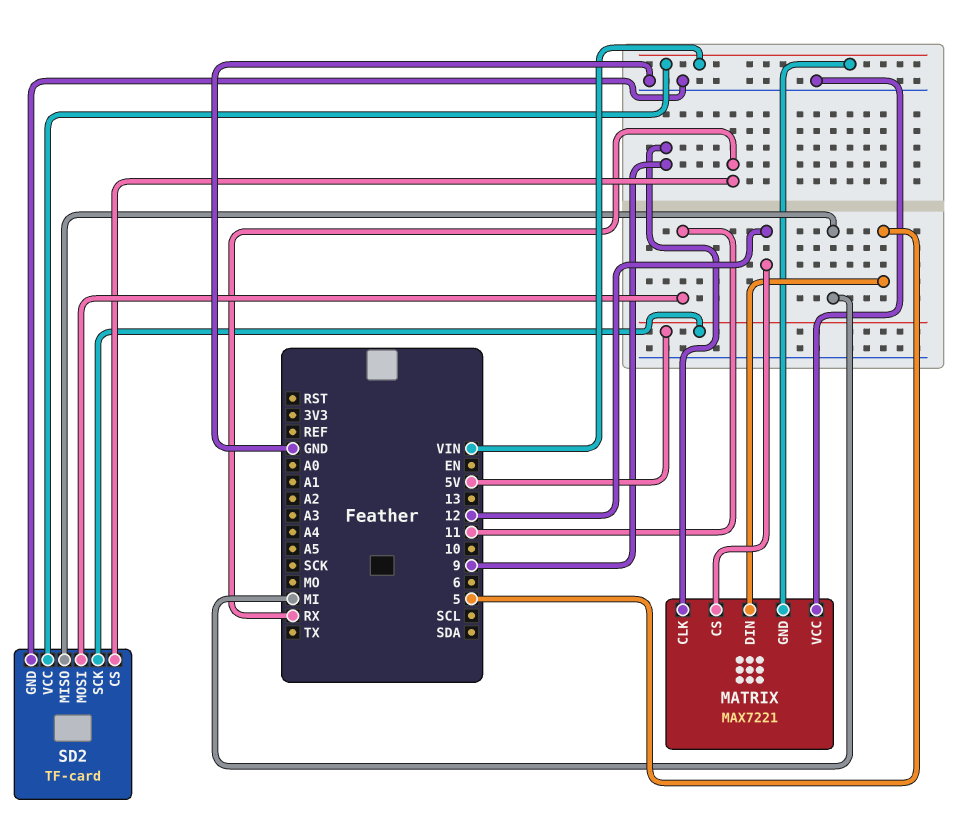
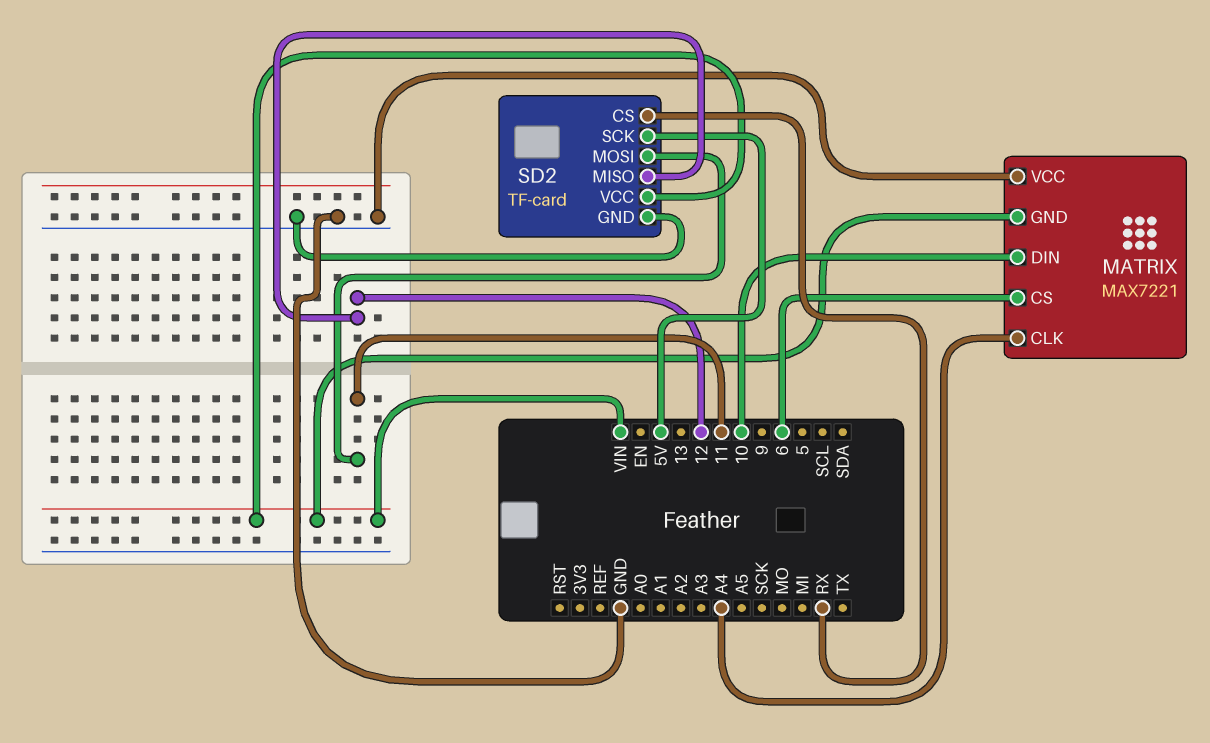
MATRIX pin CLK: 9 -> A4
MATRIX pin CS: 12 -> 6
MATRIX pin DIN: 5 -> 10
SD2 pin MISO: MI -> 12

